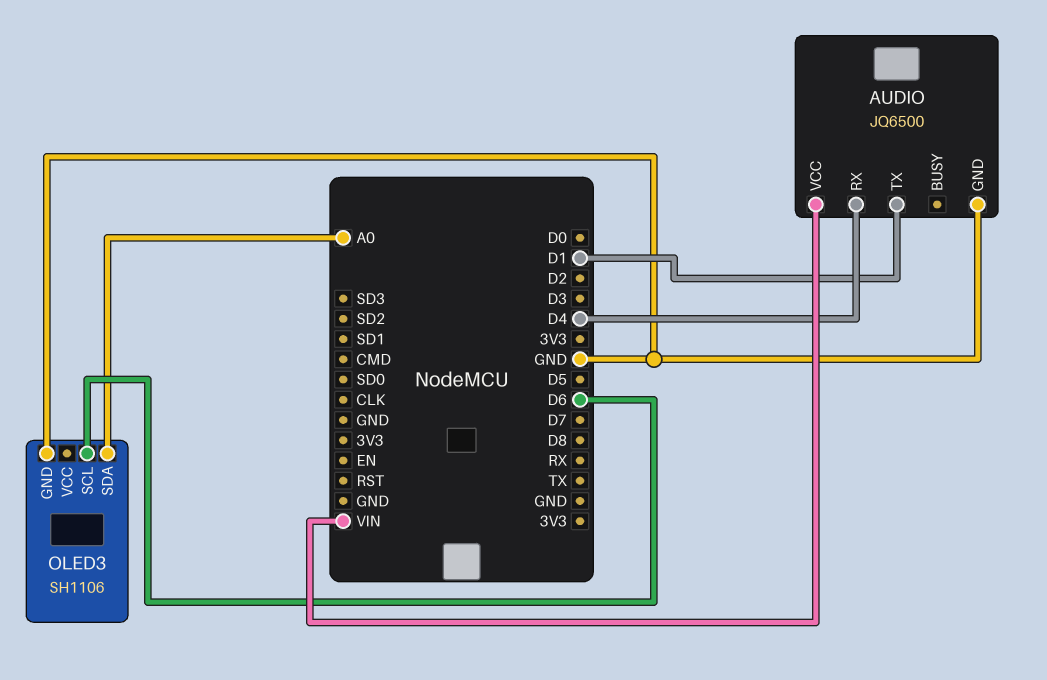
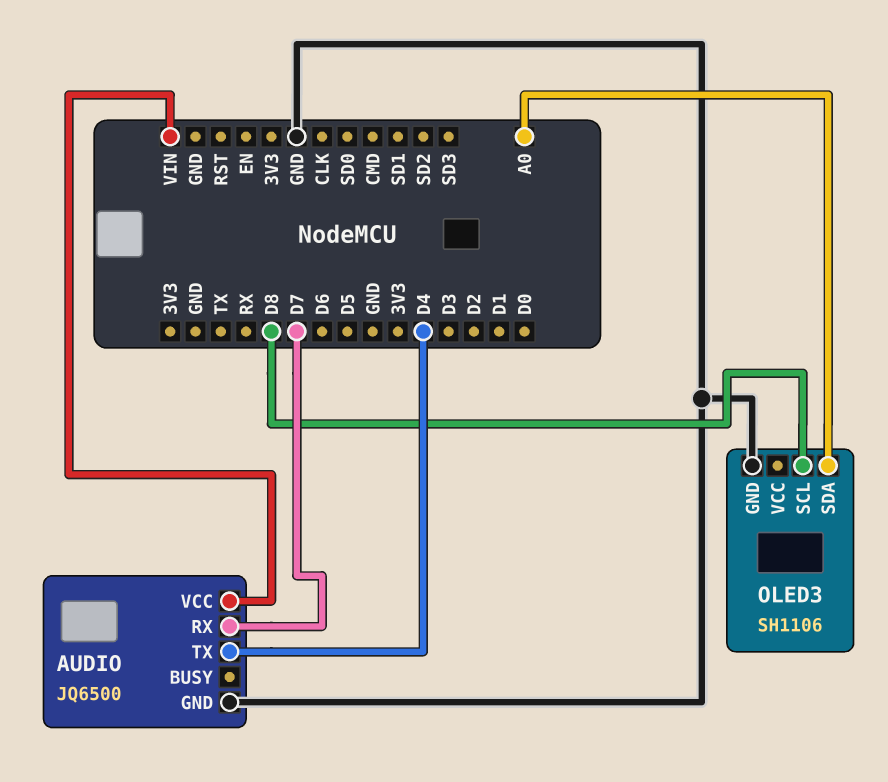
AUDIO pin RX: D4 -> D7
AUDIO pin TX: D1 -> D4
OLED3 pin SCL: D6 -> D8

